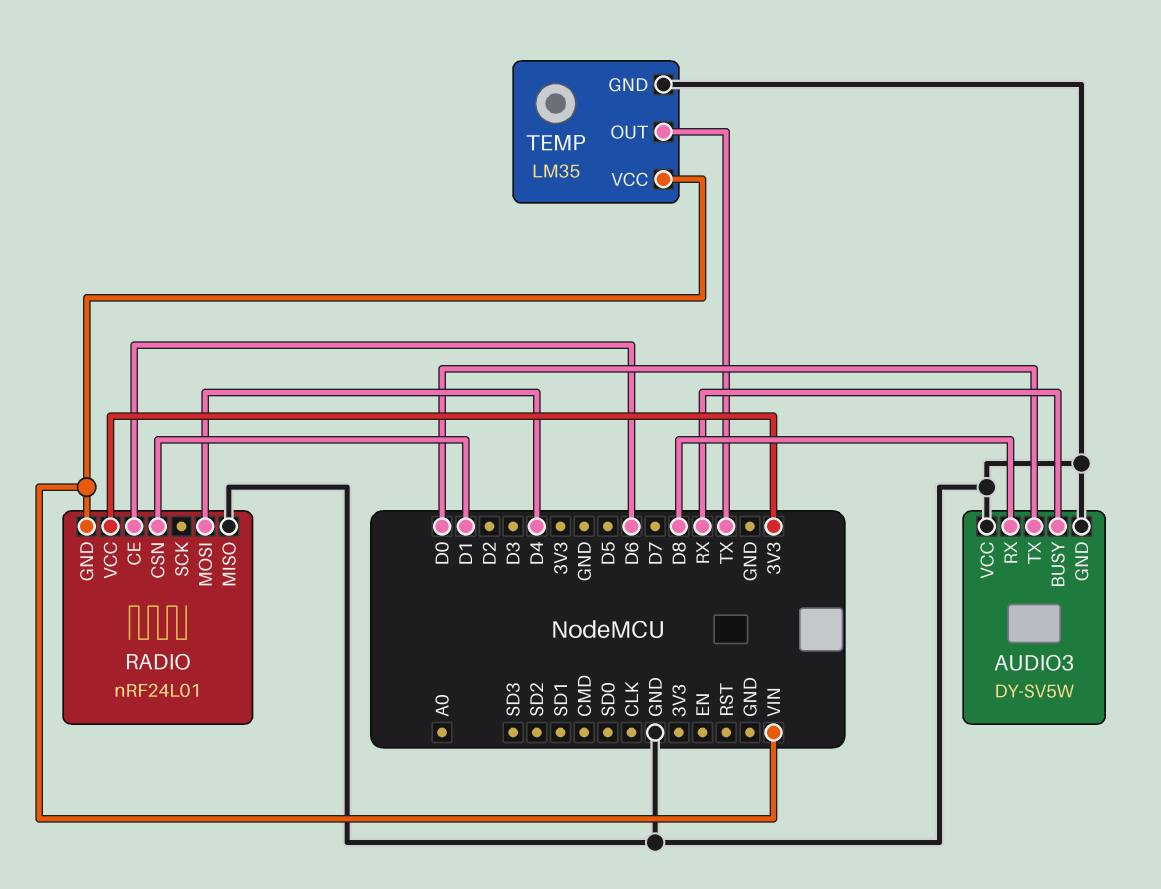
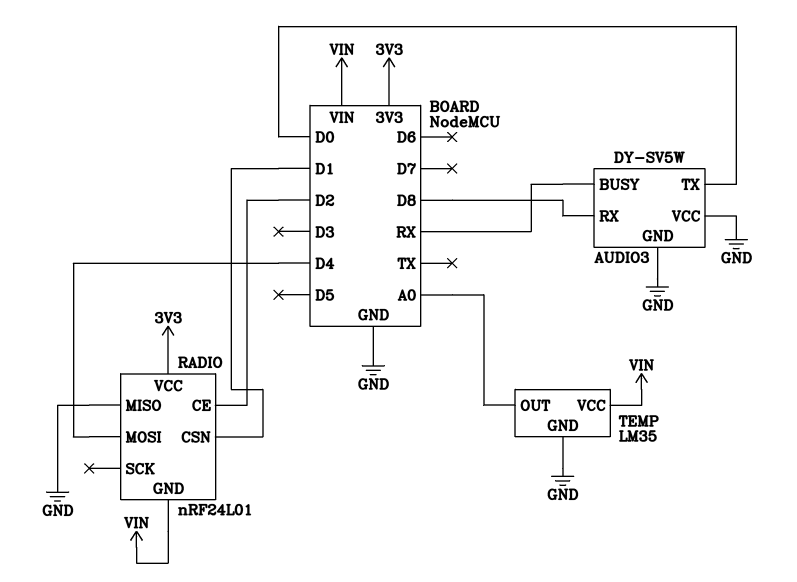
RADIO pin CE: D6 -> D2
TEMP pin OUT: TX -> A0

